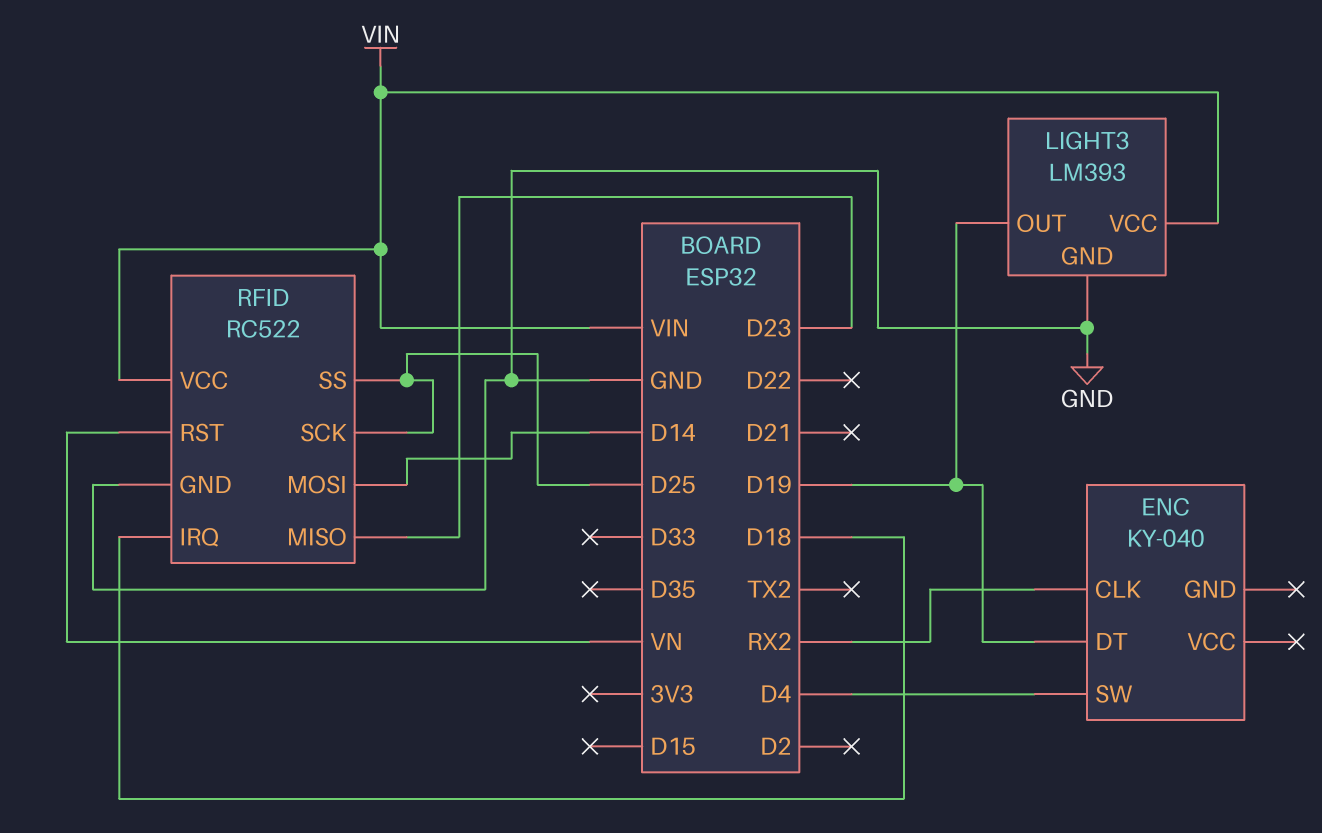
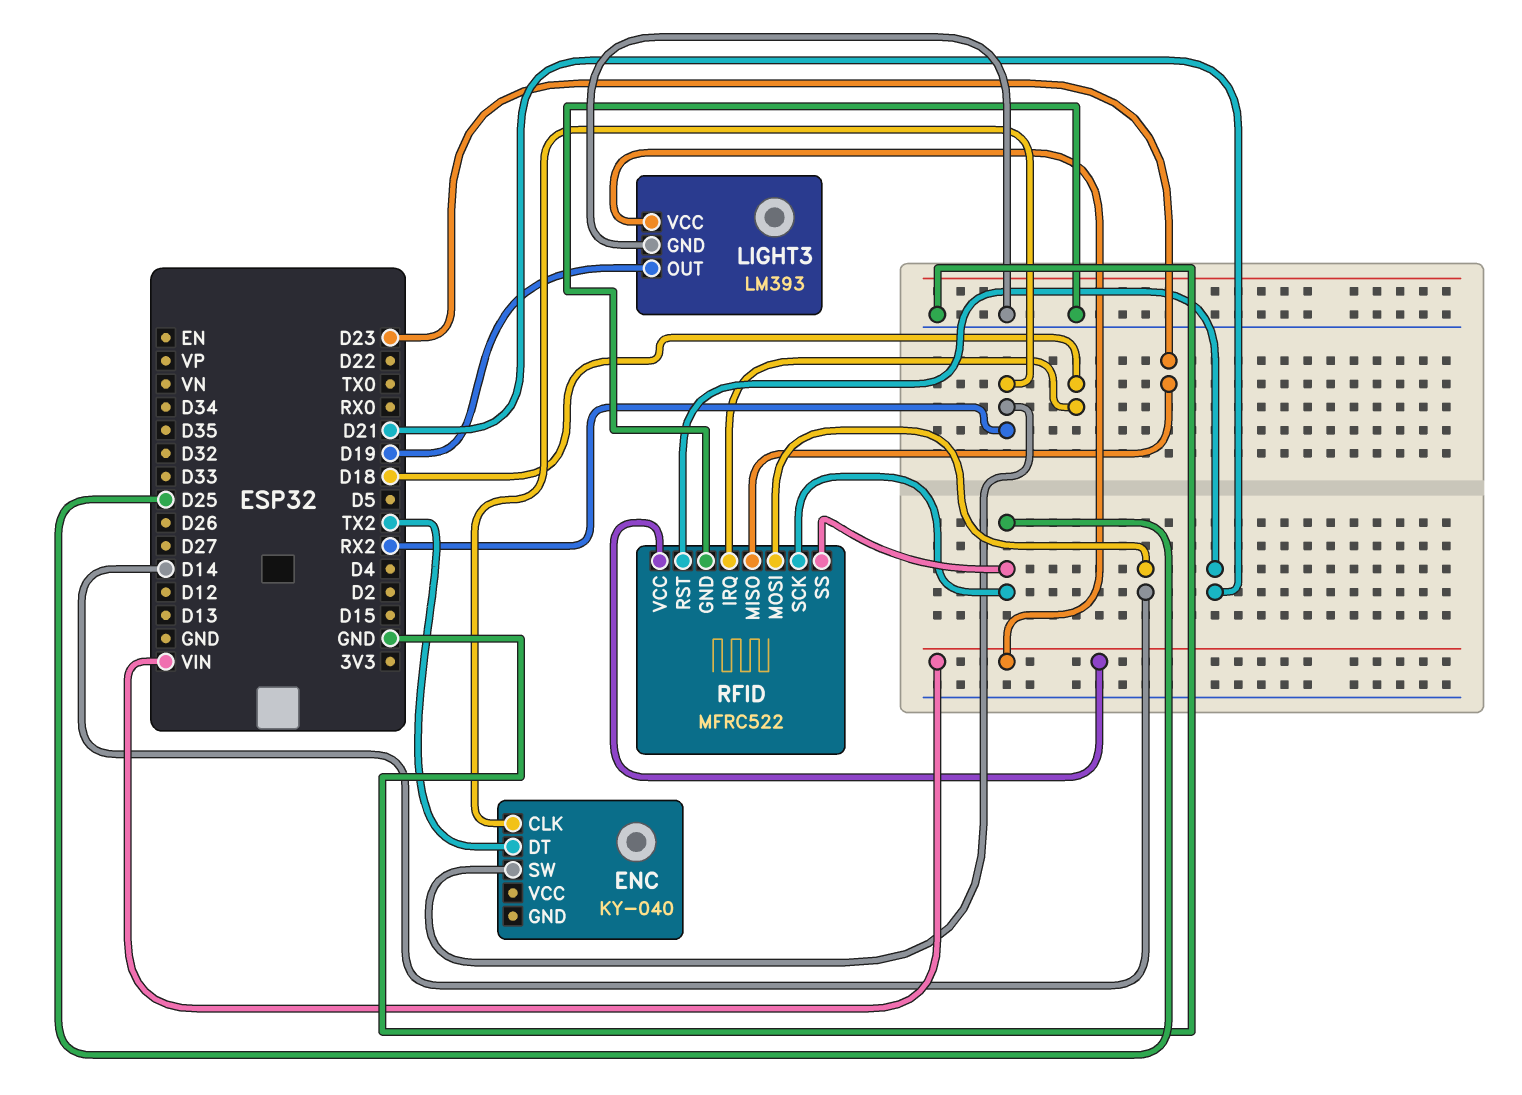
ENC pin DT: D19 -> TX2
ENC pin SW: D4 -> RX2
RFID: RC522 -> MFRC522
RFID pin RST: VN -> D21

